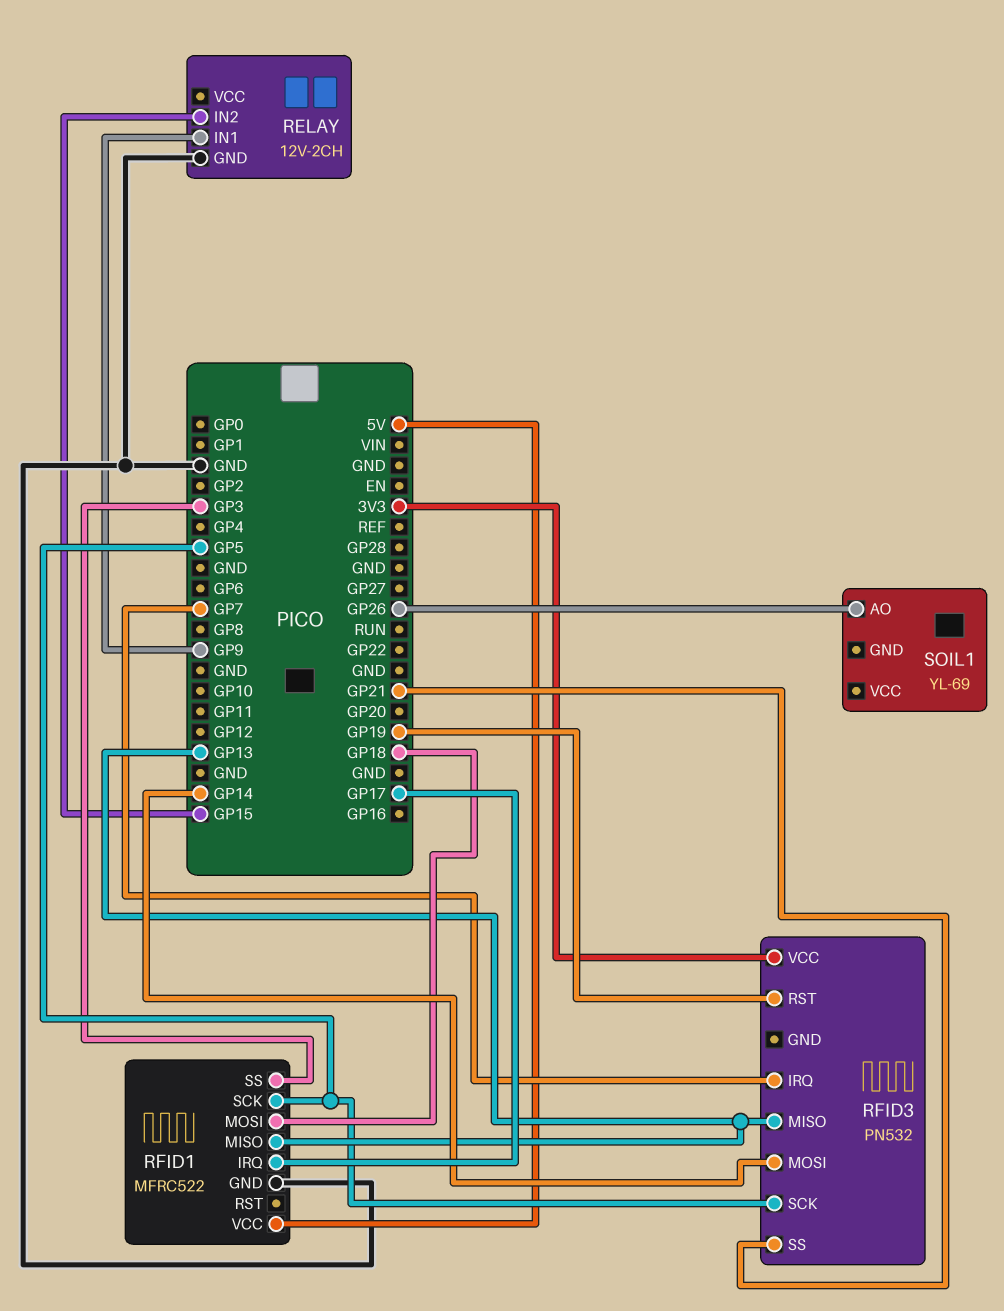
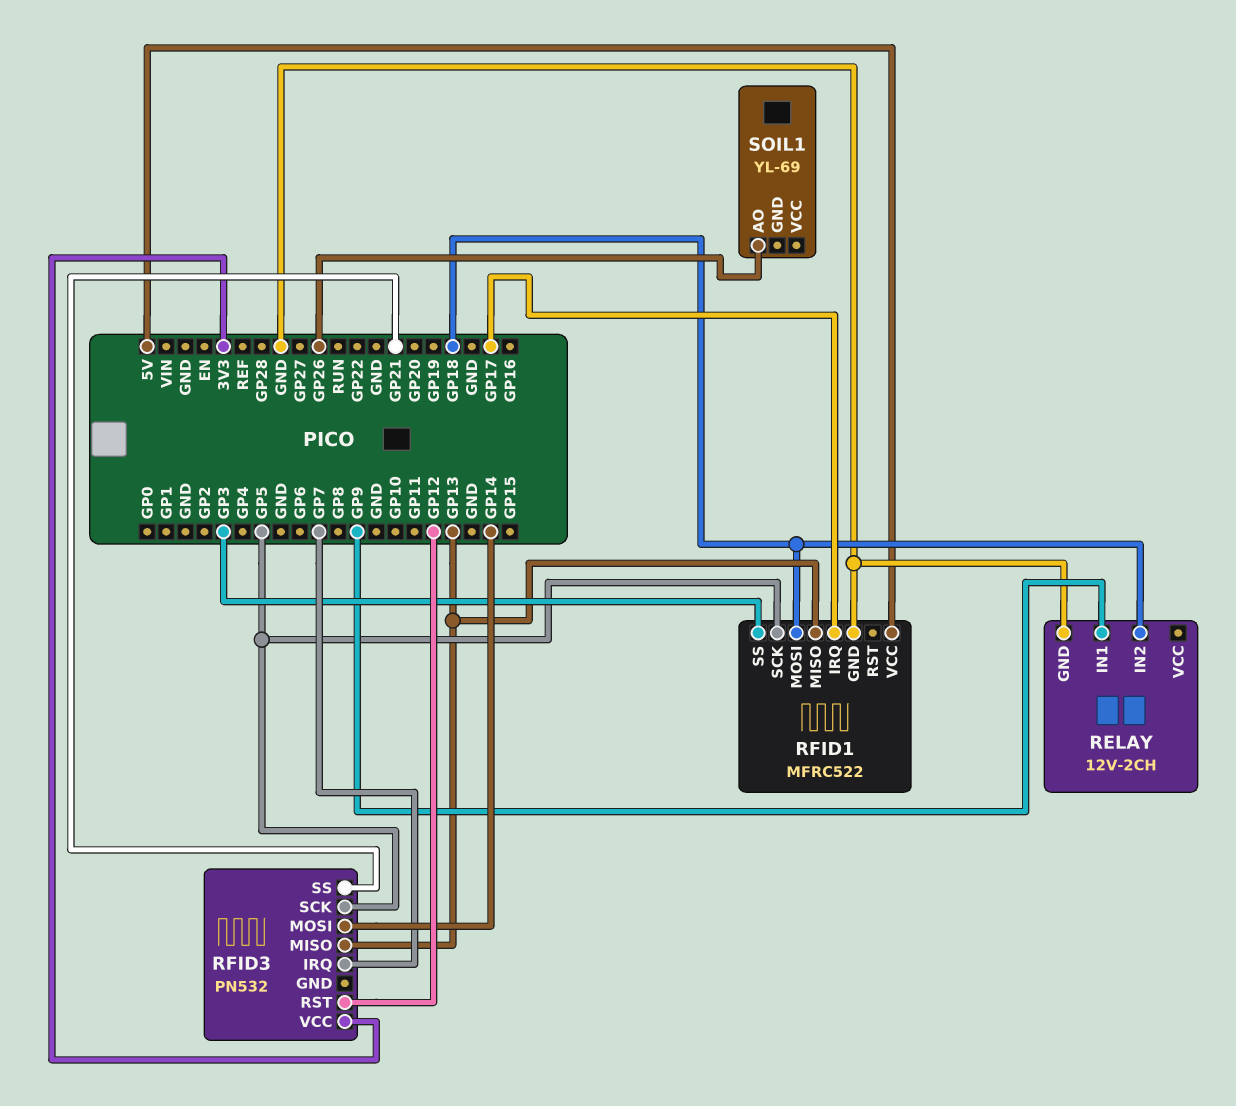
RELAY pin IN2: GP15 -> GP18
RFID3 pin RST: GP19 -> GP12

